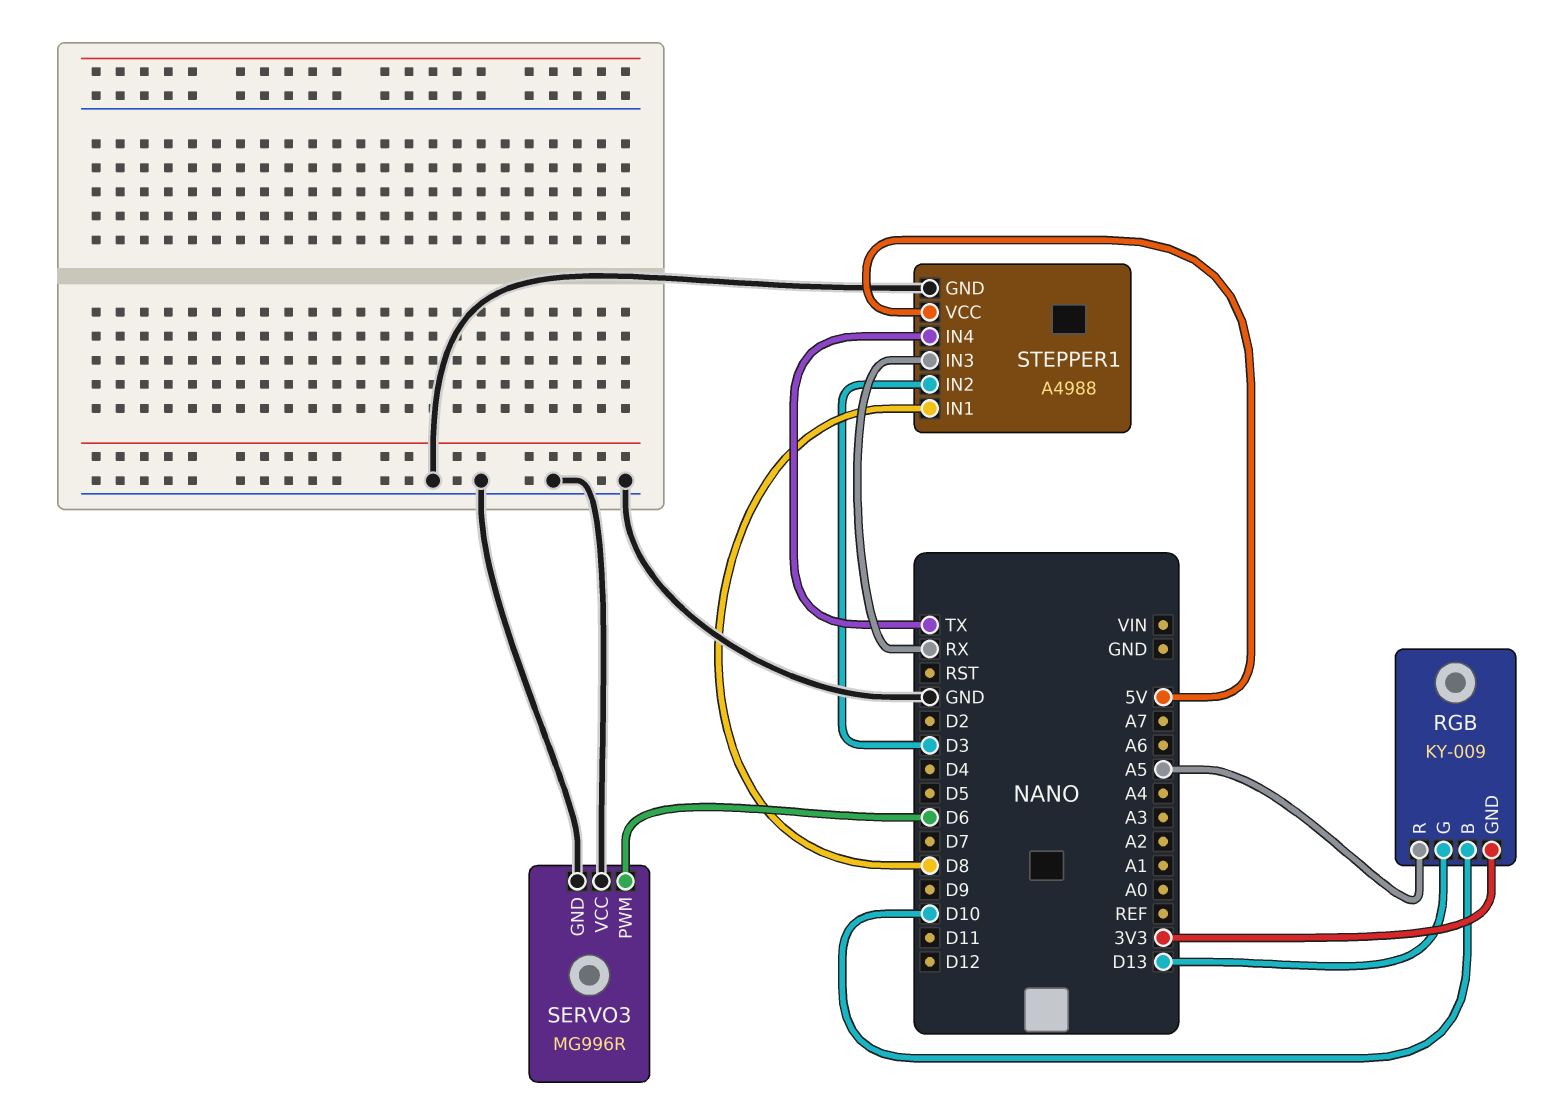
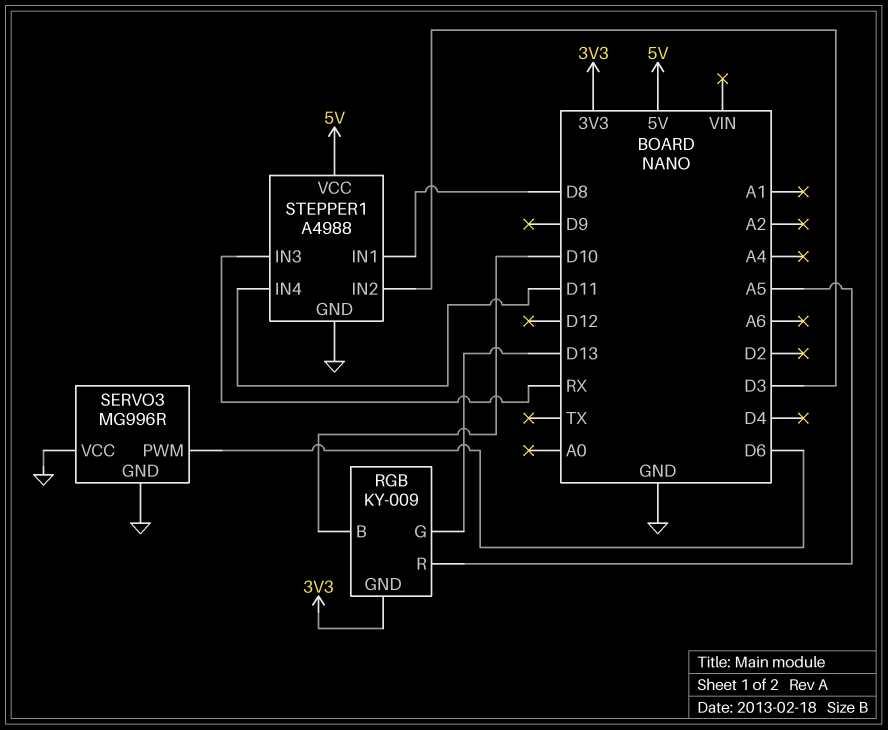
STEPPER1 pin IN4: TX -> D11

